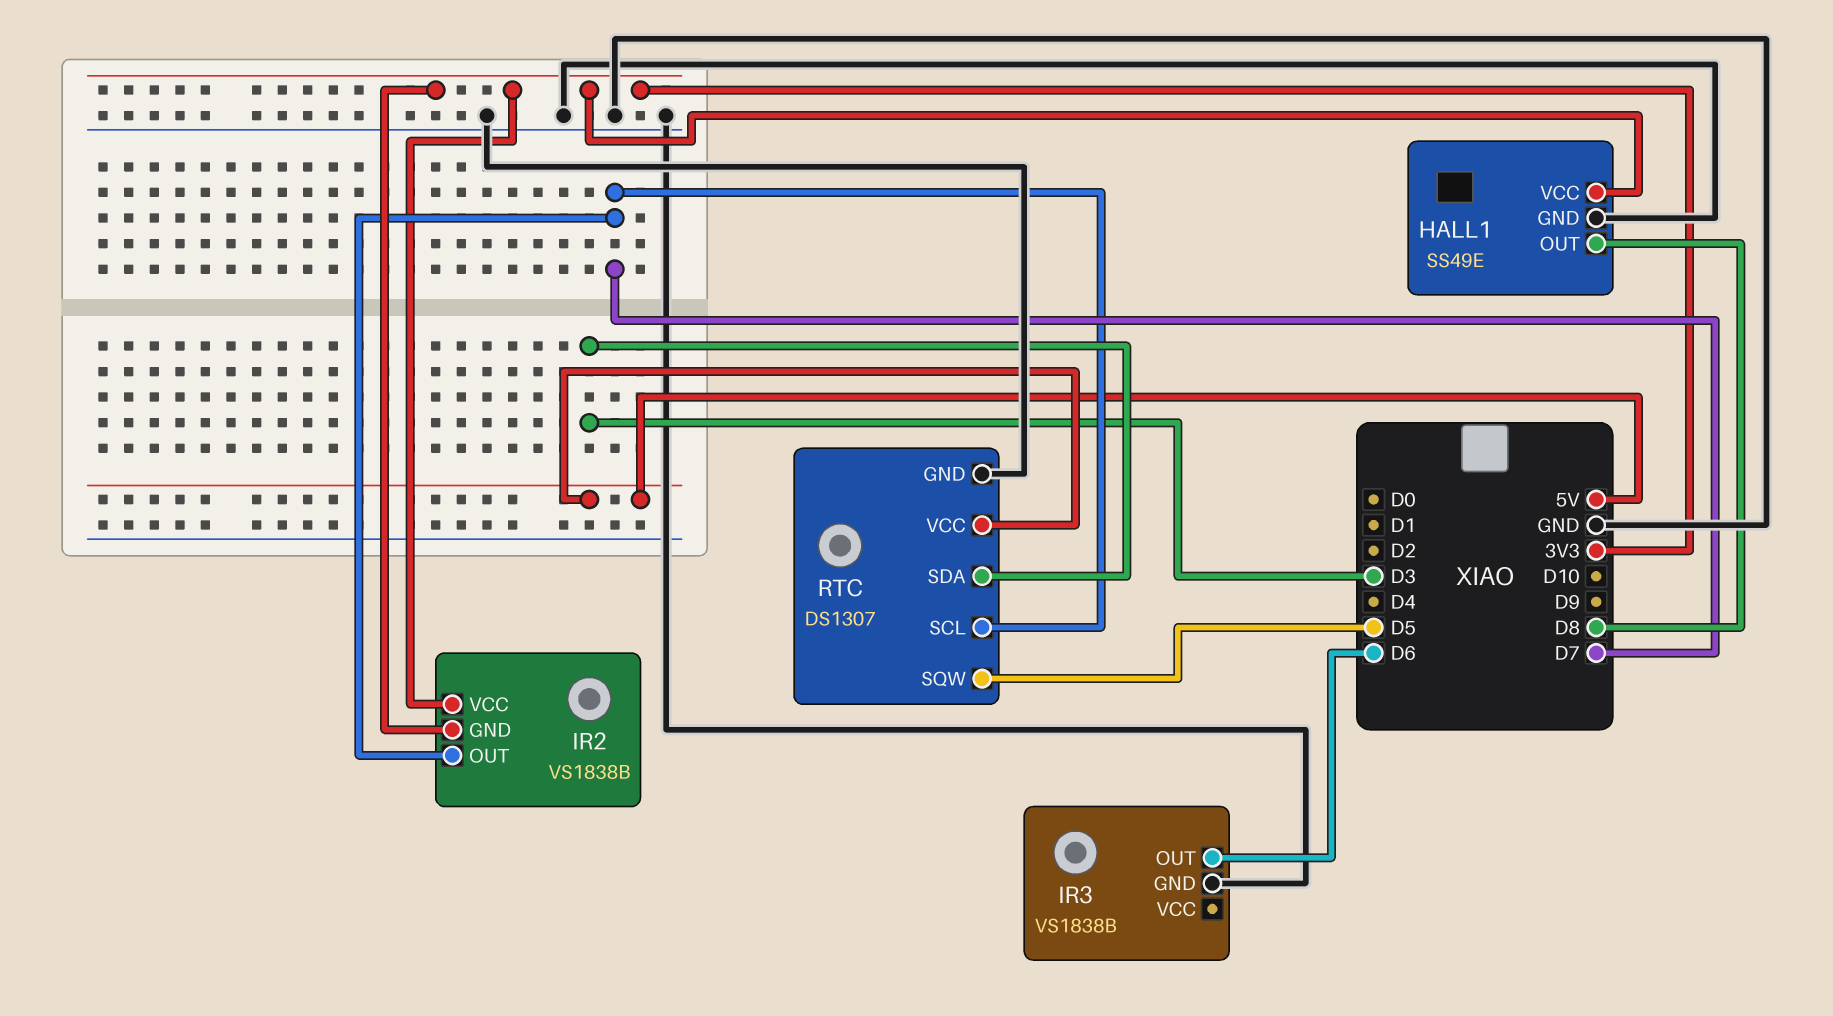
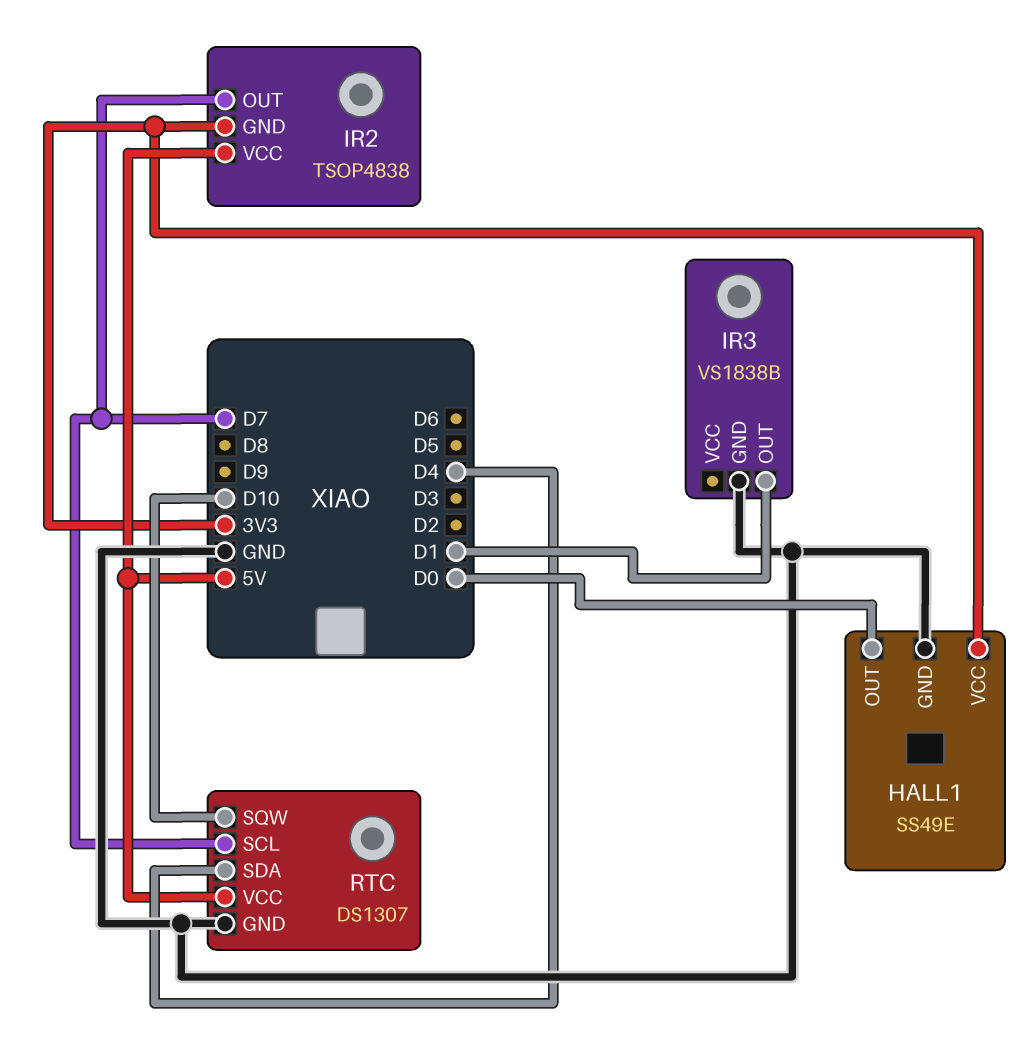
HALL1 pin OUT: D8 -> D0
IR2: VS1838B -> TSOP4838
IR2 pin VCC: 3V3 -> 5V
IR3 pin OUT: D6 -> D1
RTC pin SDA: D3 -> D4
RTC pin SQW: D5 -> D10

